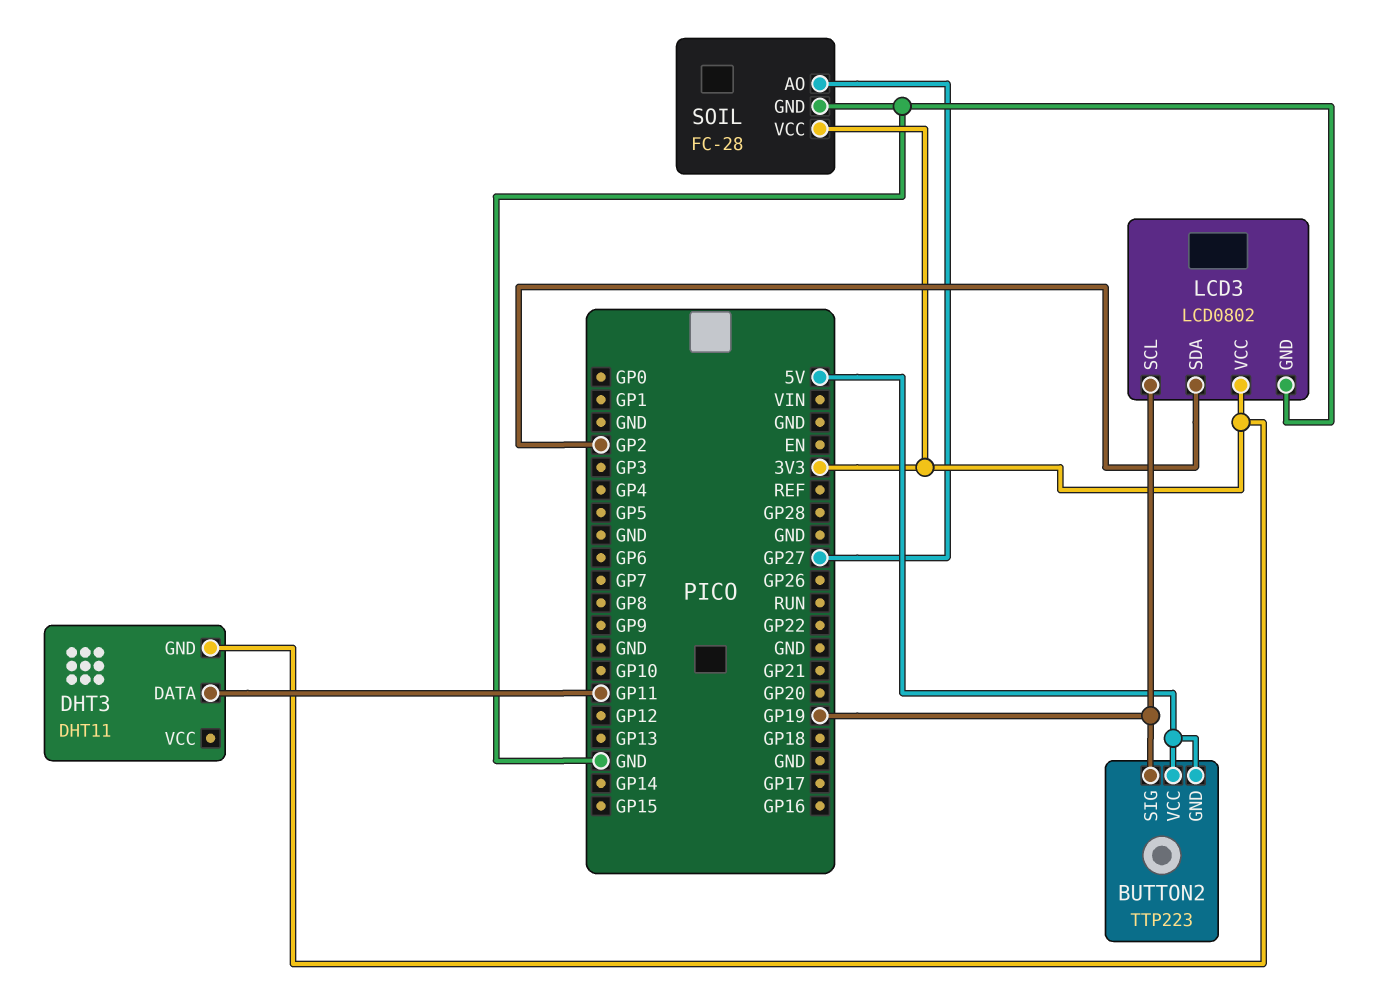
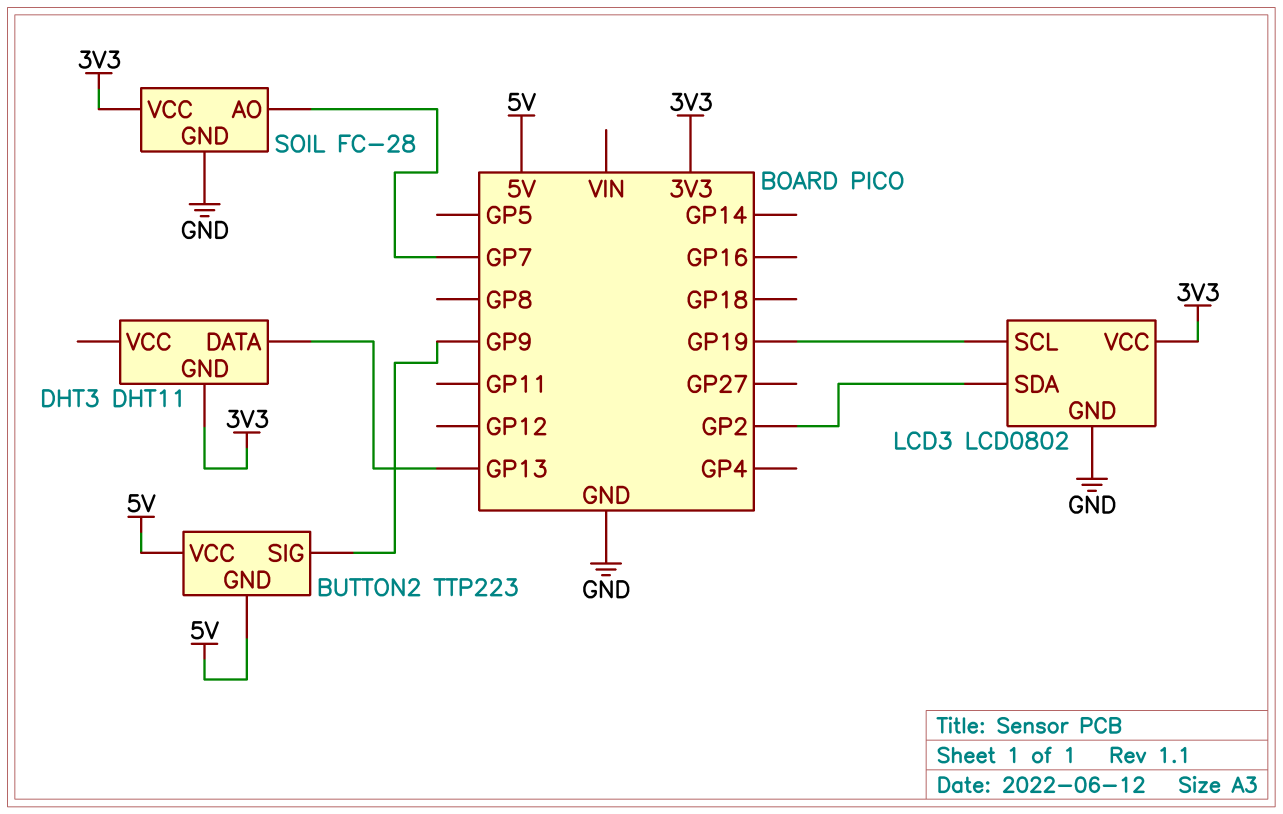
BUTTON2 pin SIG: GP19 -> GP9
DHT3 pin DATA: GP11 -> GP13
SOIL pin AO: GP27 -> GP7

